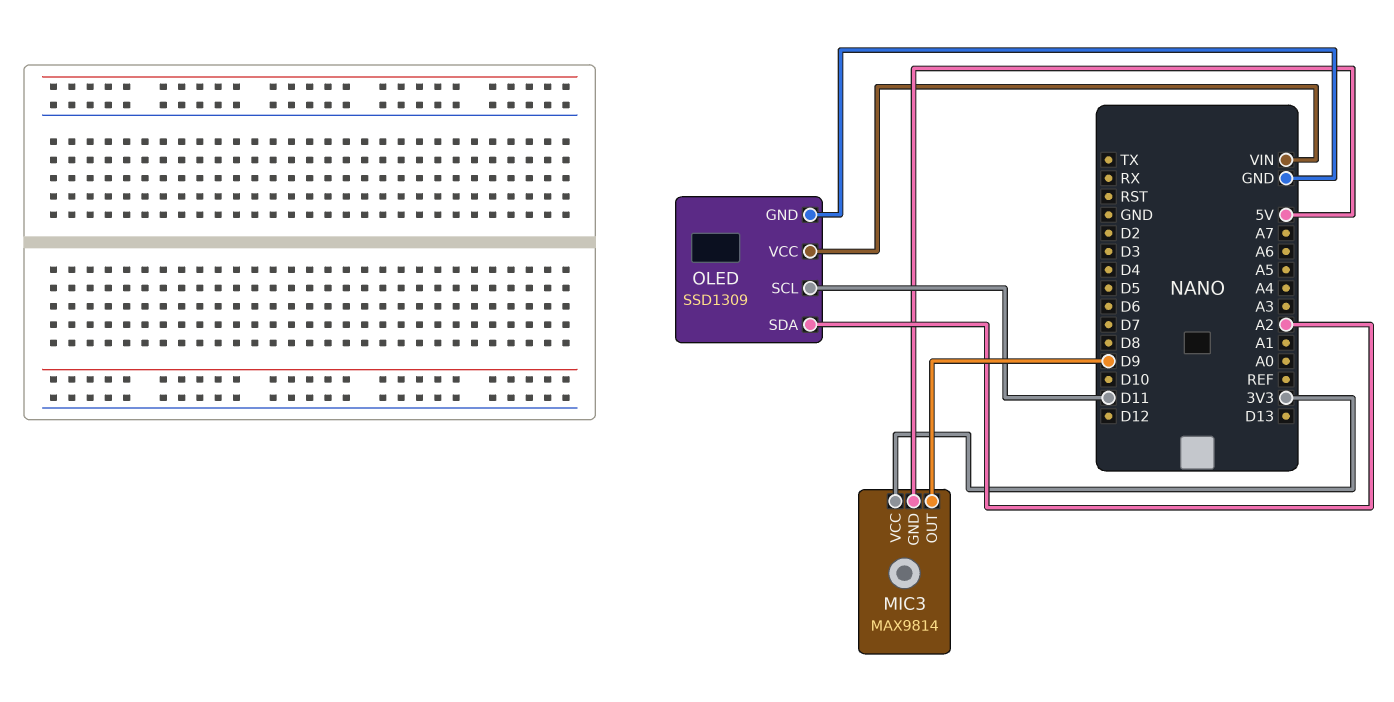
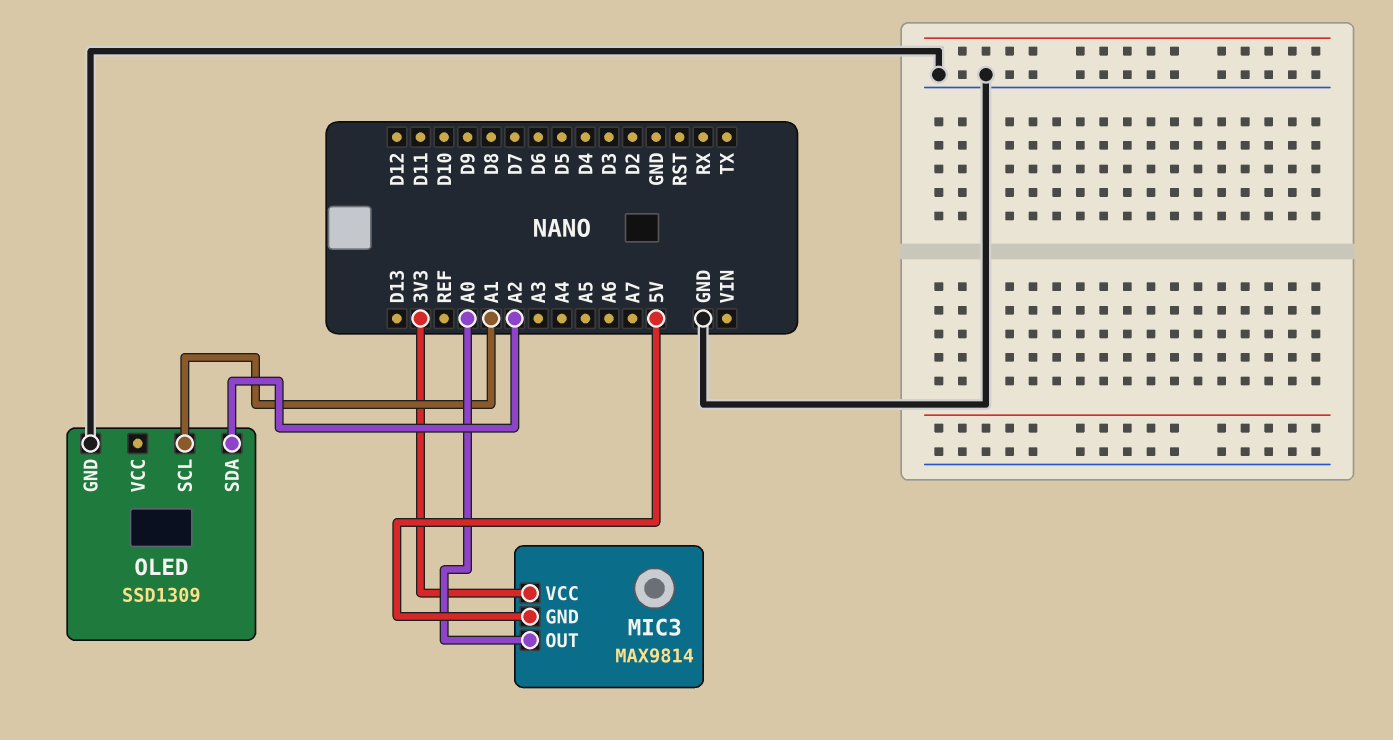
MIC3 pin OUT: D9 -> A0
OLED pin SCL: D11 -> A1
OLED pin VCC: VIN -> none

